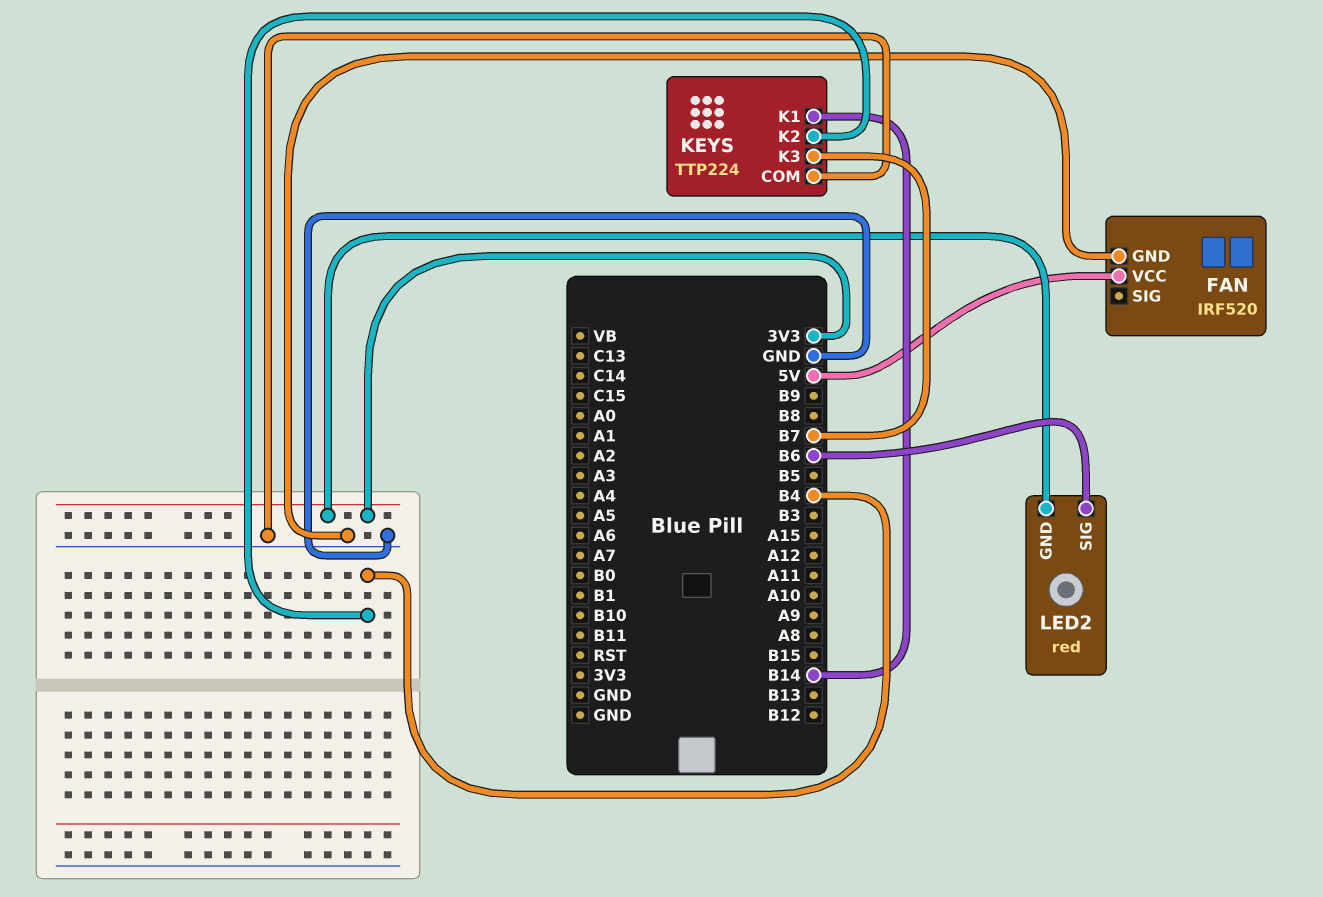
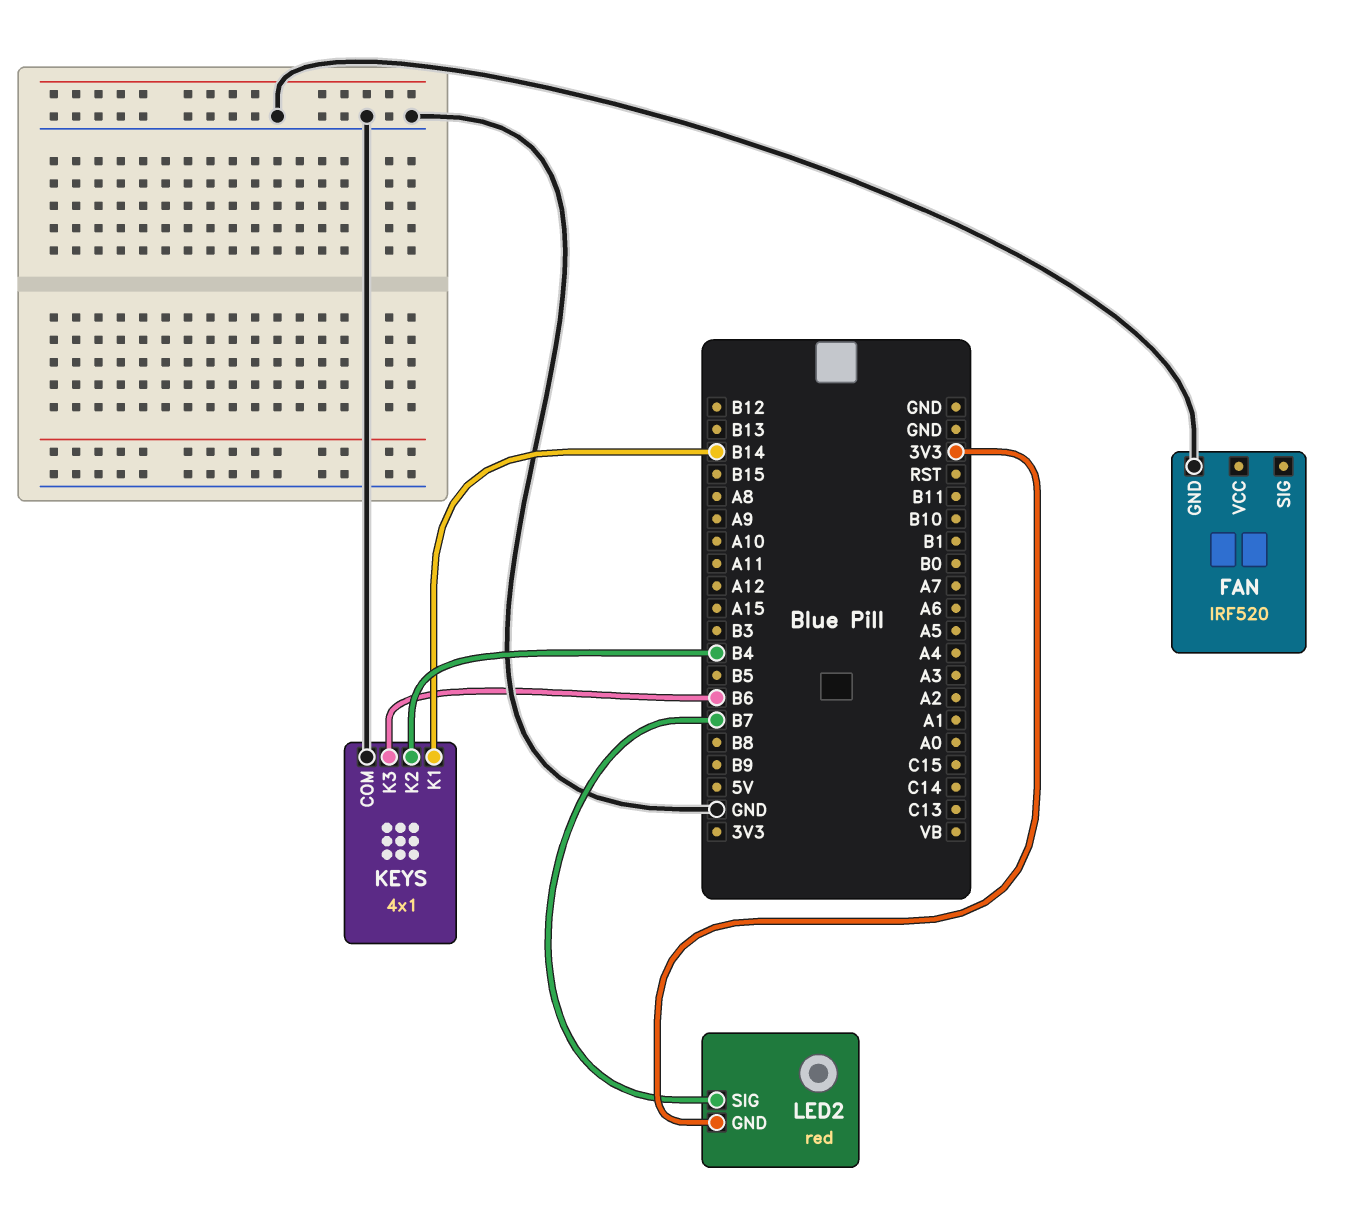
FAN pin VCC: 5V -> none
KEYS: TTP224 -> 4x1
KEYS pin K3: B7 -> B6
LED2 pin SIG: B6 -> B7

